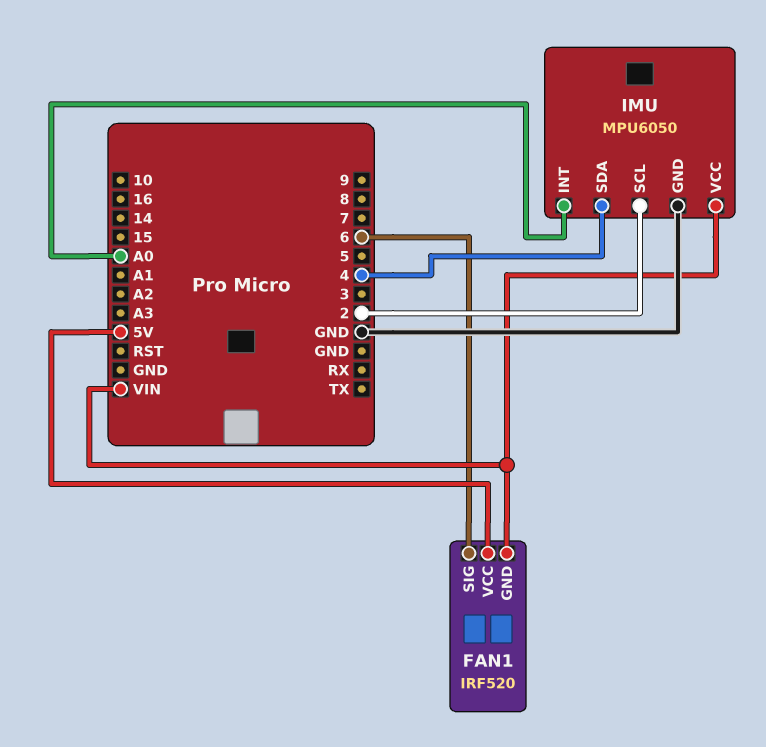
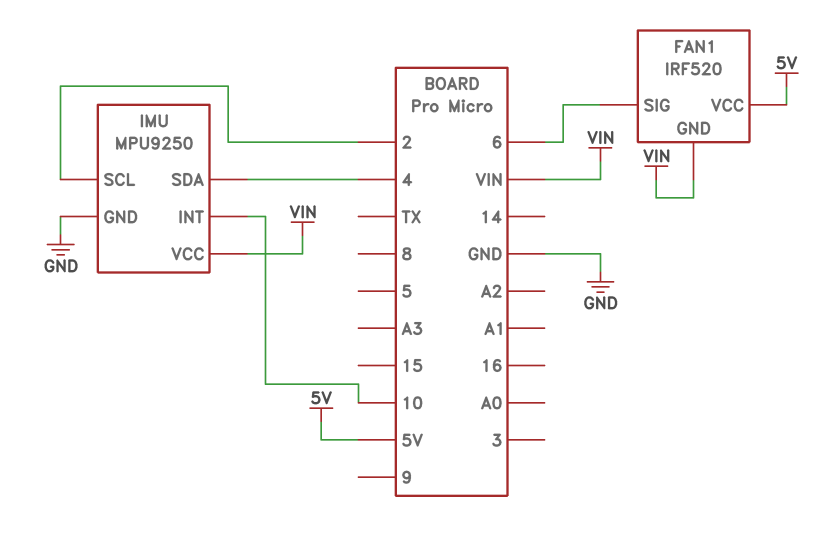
IMU: MPU6050 -> MPU9250
IMU pin INT: A0 -> 10

